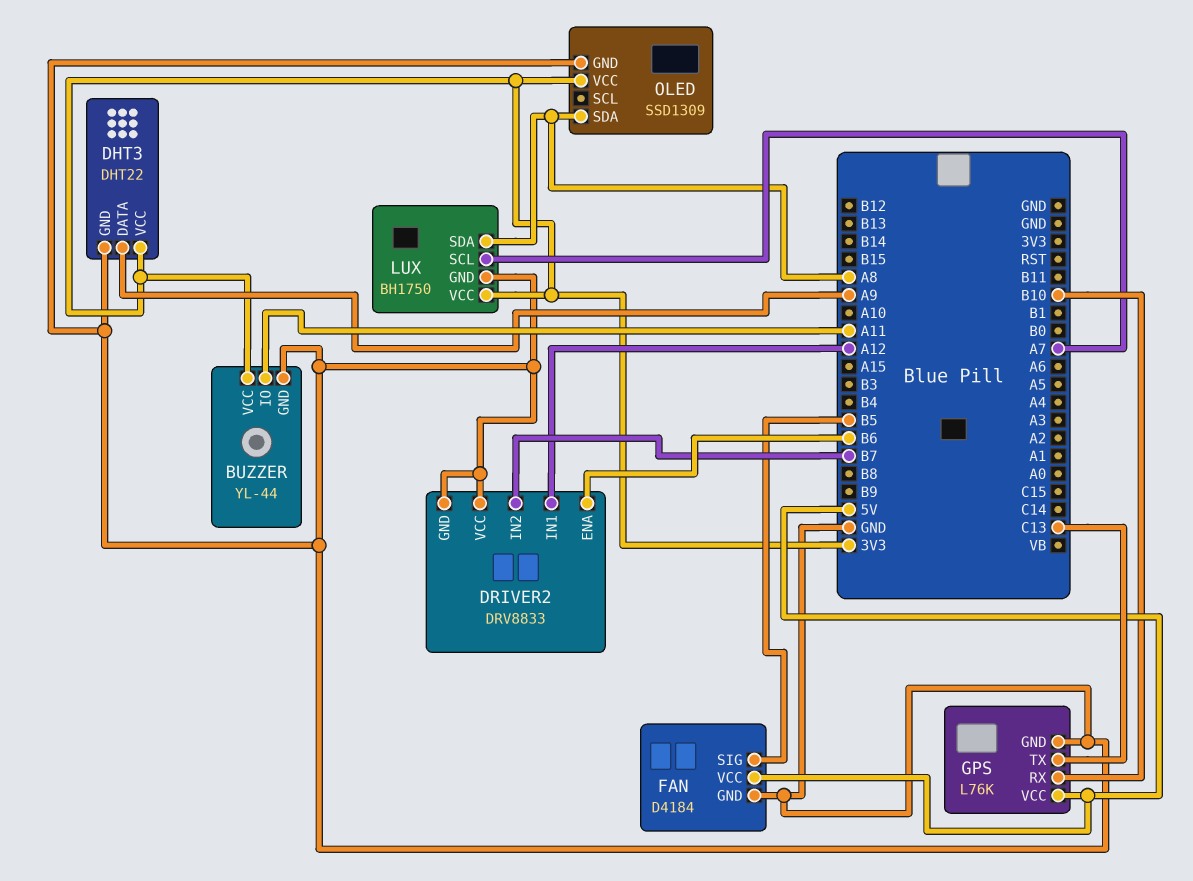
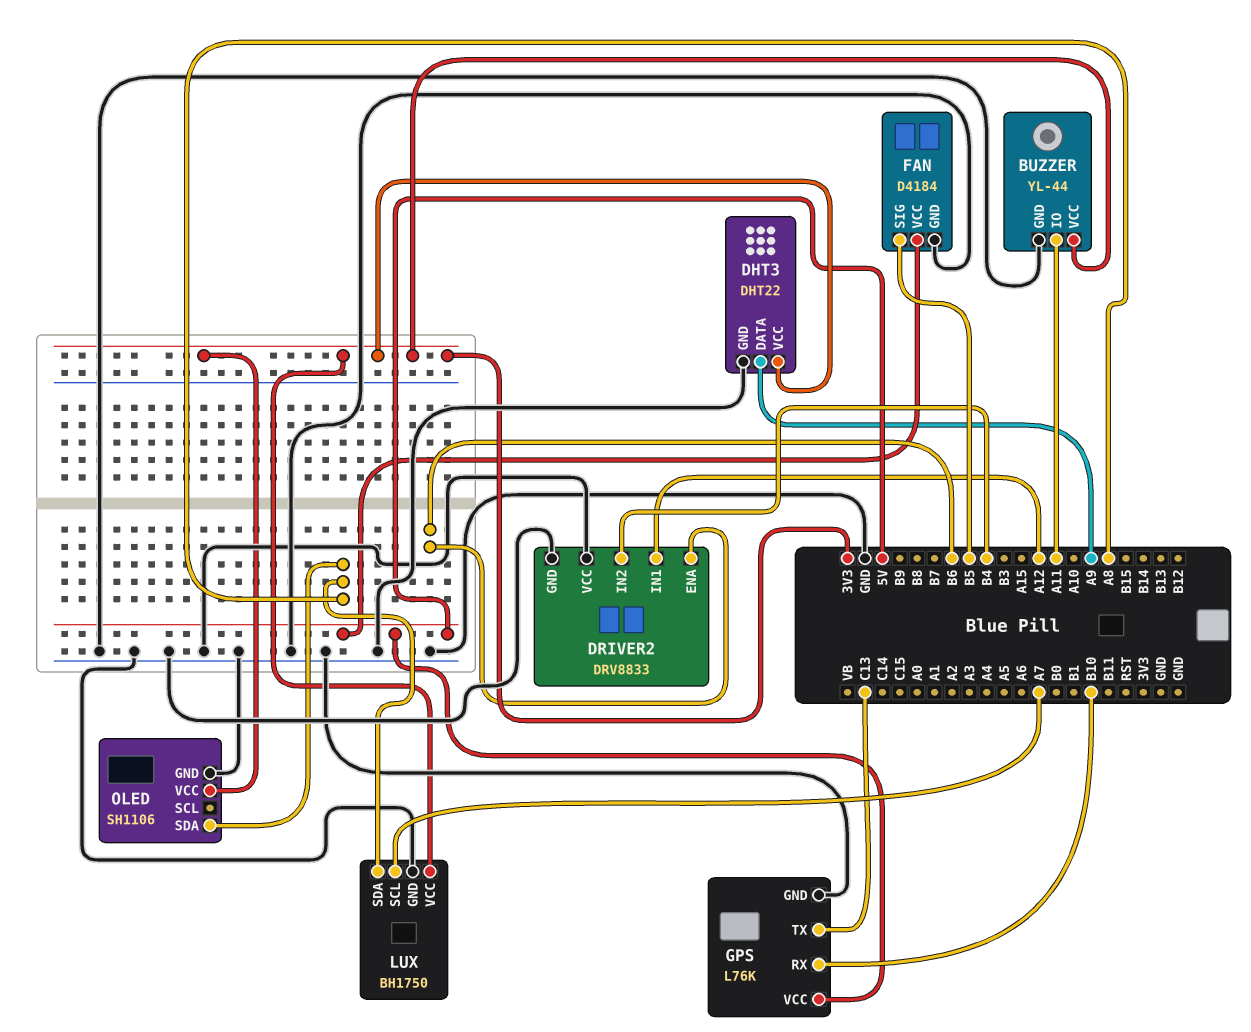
DRIVER2 pin IN2: B7 -> B4
OLED: SSD1309 -> SH1106

